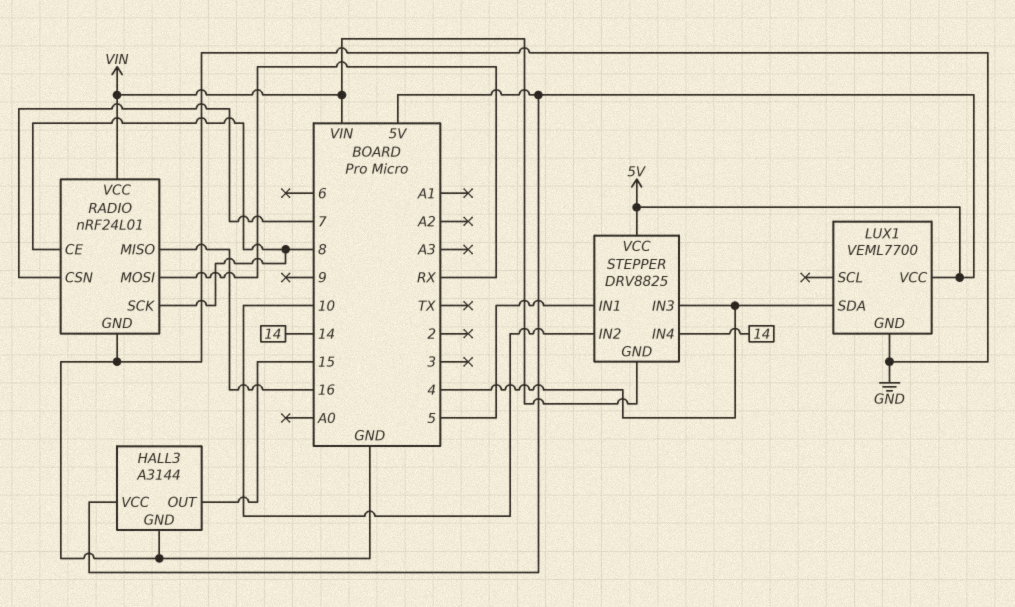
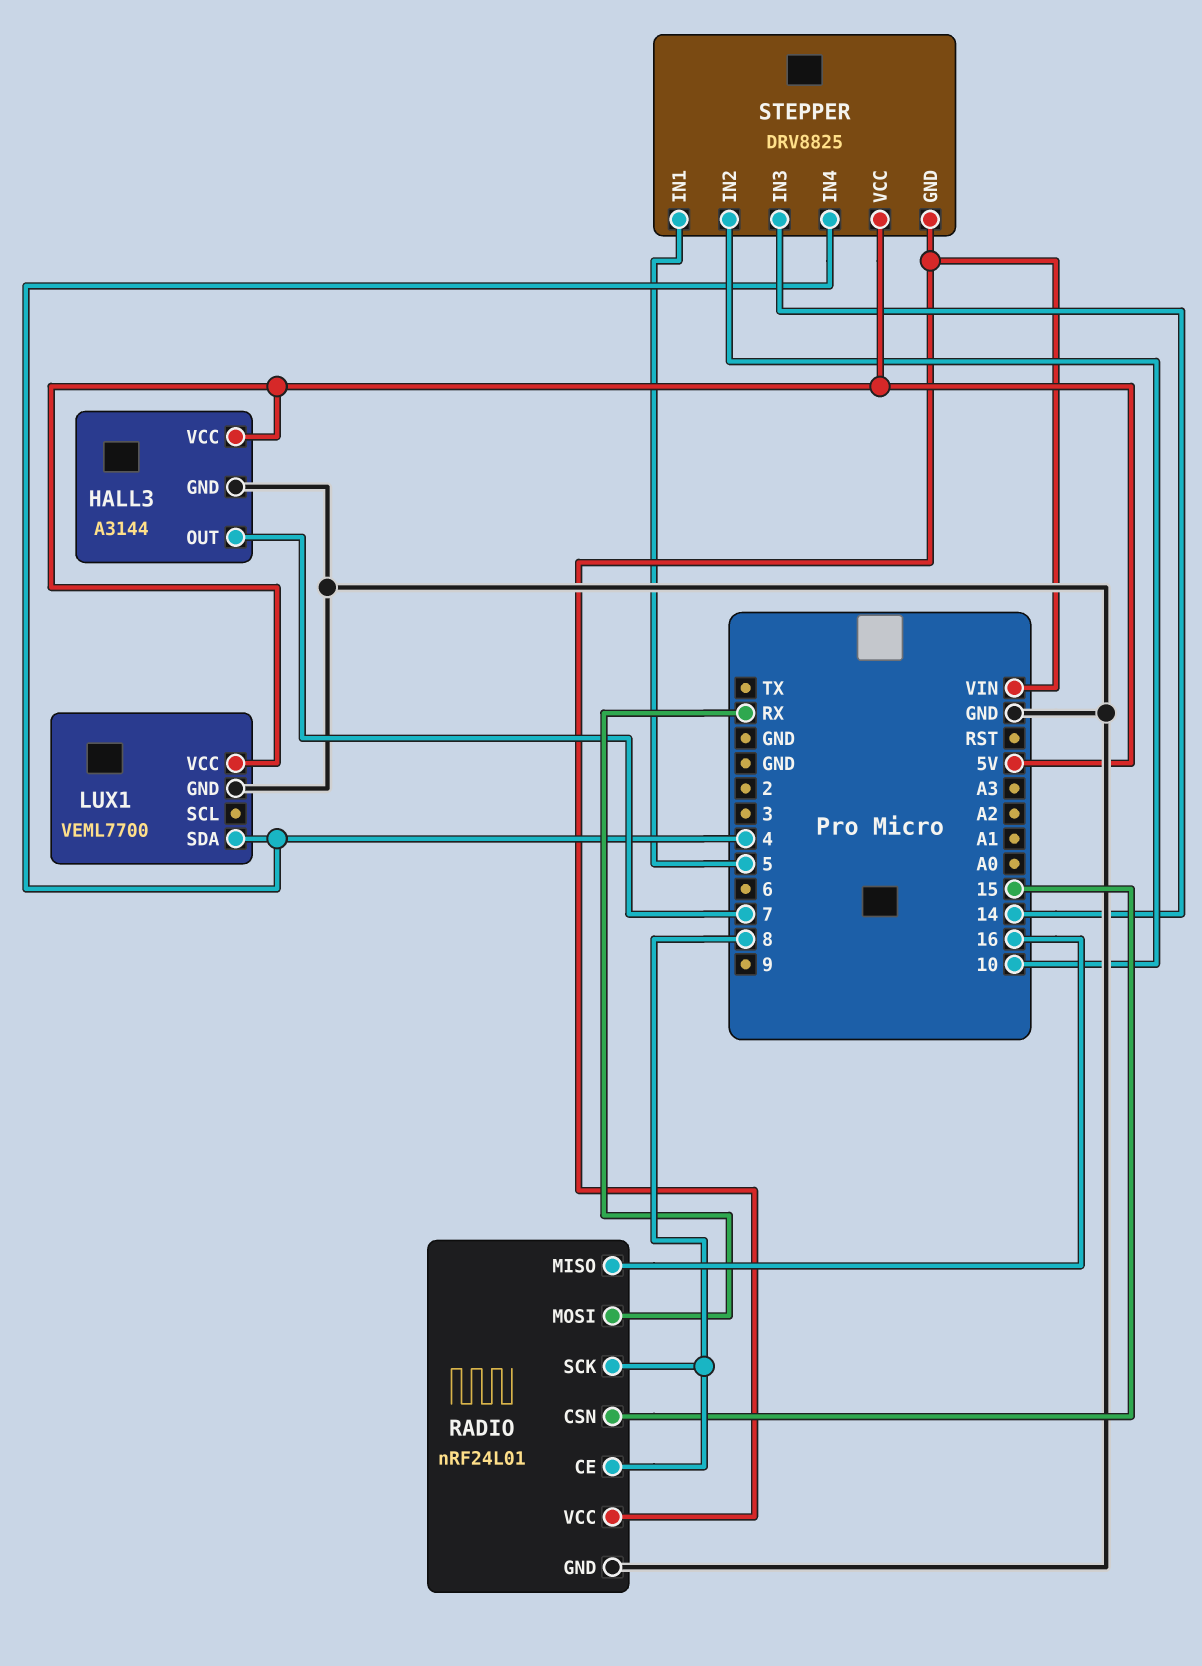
HALL3 pin OUT: 15 -> 7
RADIO pin CSN: 7 -> 15
STEPPER pin IN3: 4 -> 14
STEPPER pin IN4: 14 -> 4

